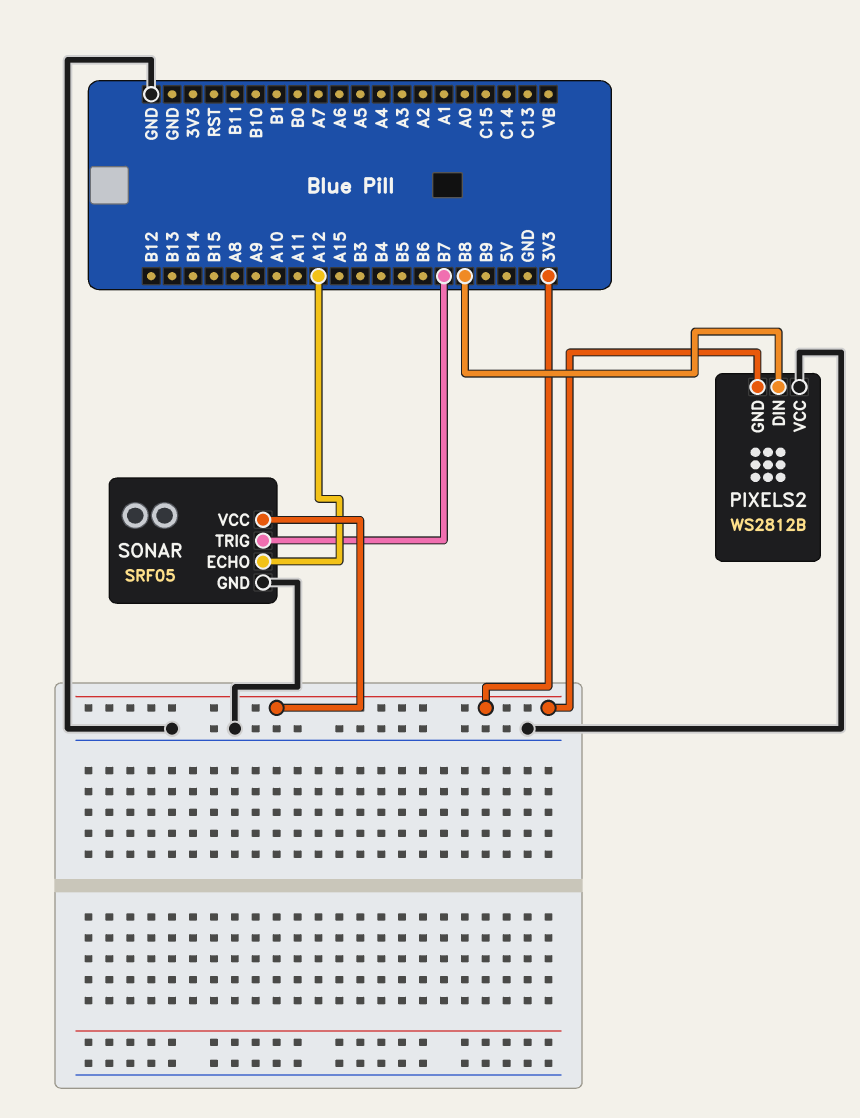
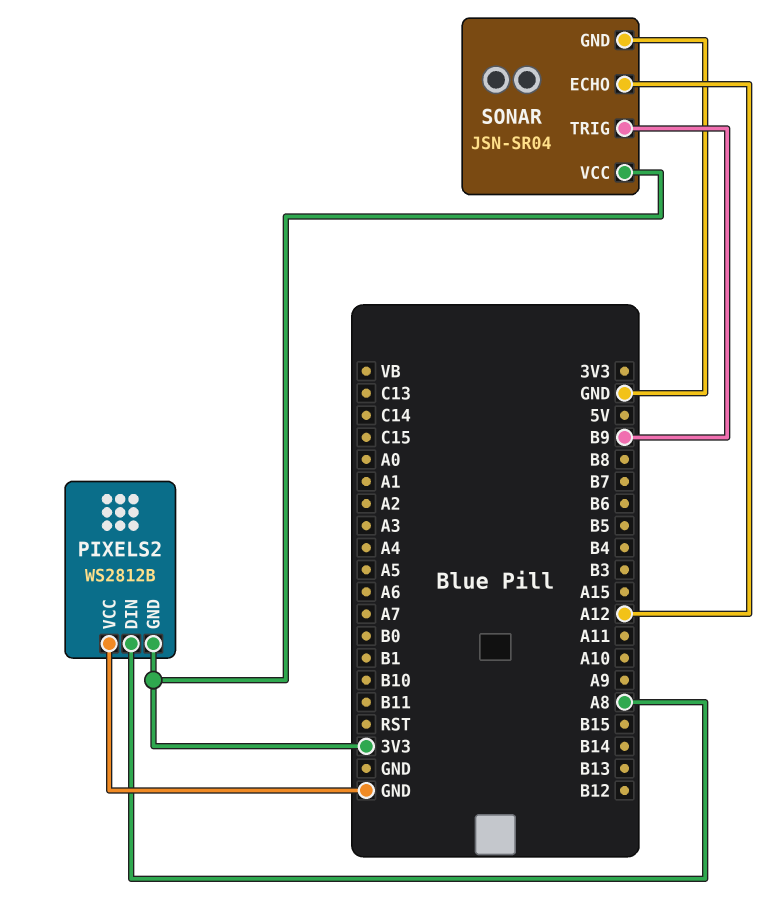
PIXELS2 pin DIN: B8 -> A8
SONAR: SRF05 -> JSN-SR04
SONAR pin TRIG: B7 -> B9

